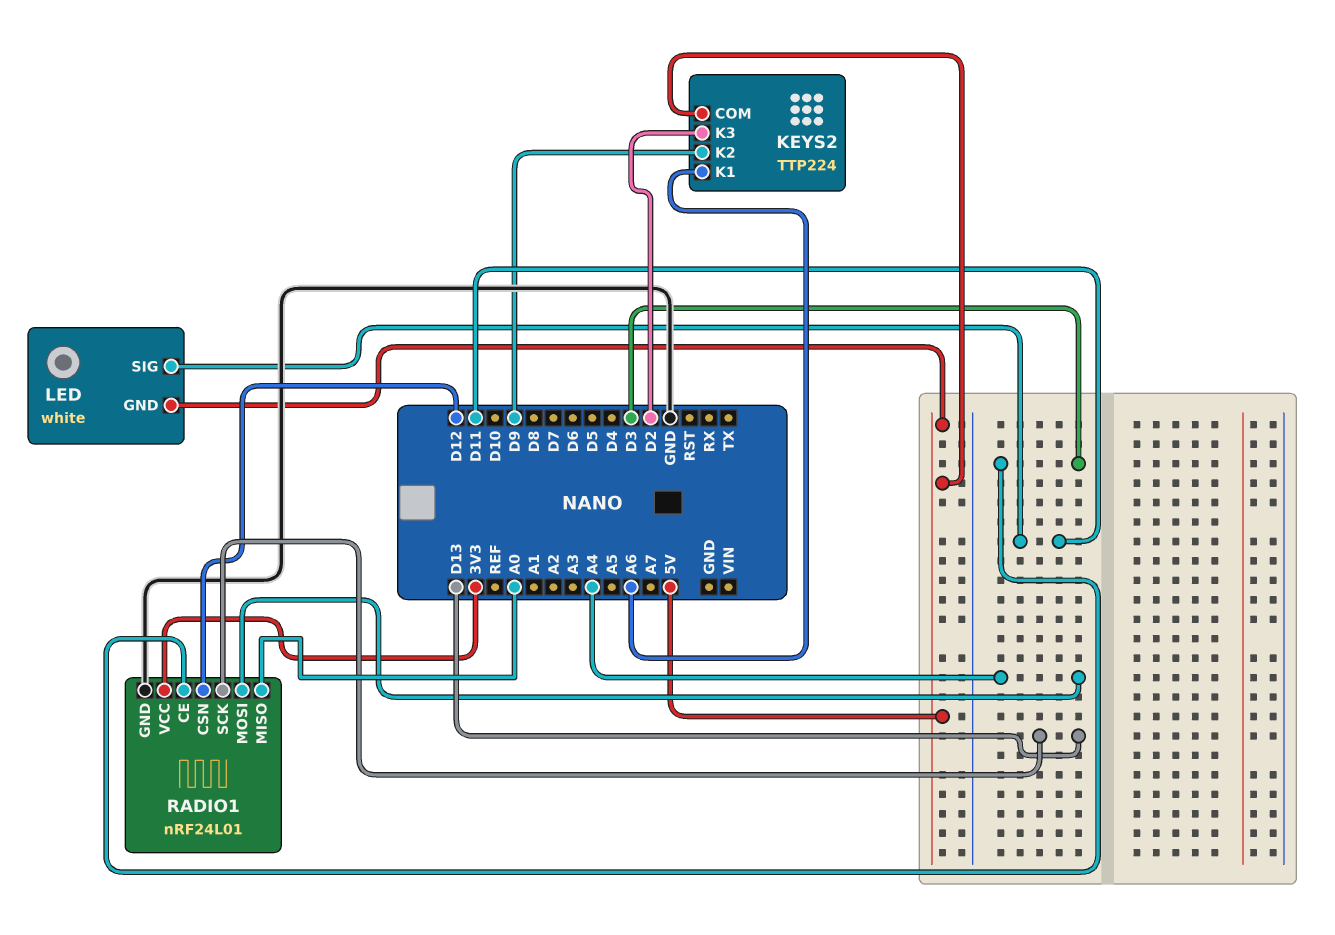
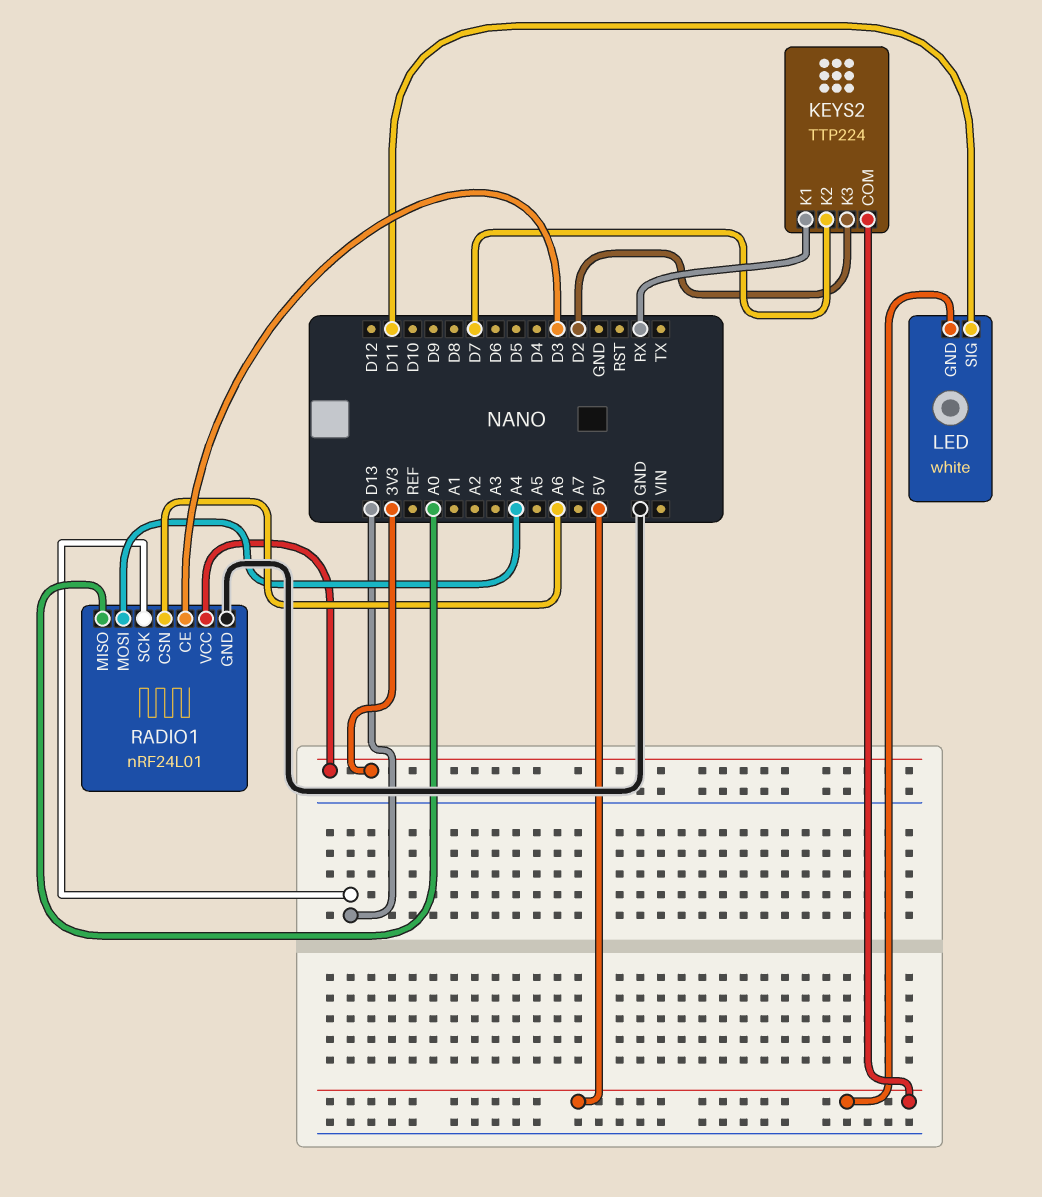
KEYS2 pin K1: A6 -> RX
KEYS2 pin K2: D9 -> D7
RADIO1 pin CSN: D12 -> A6

